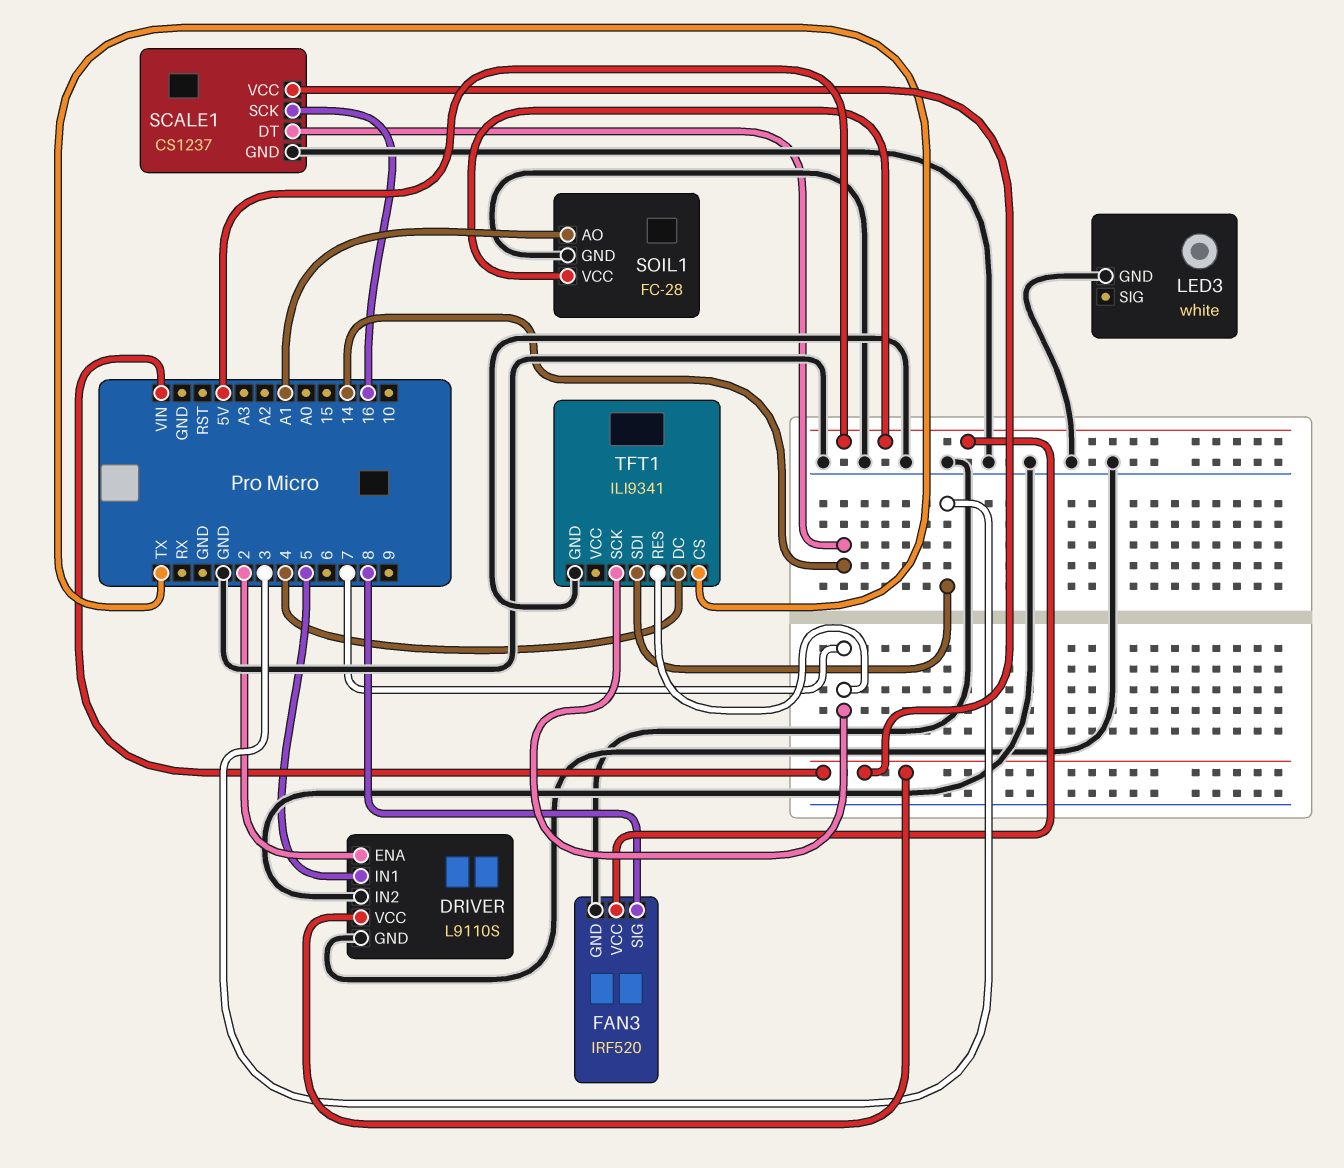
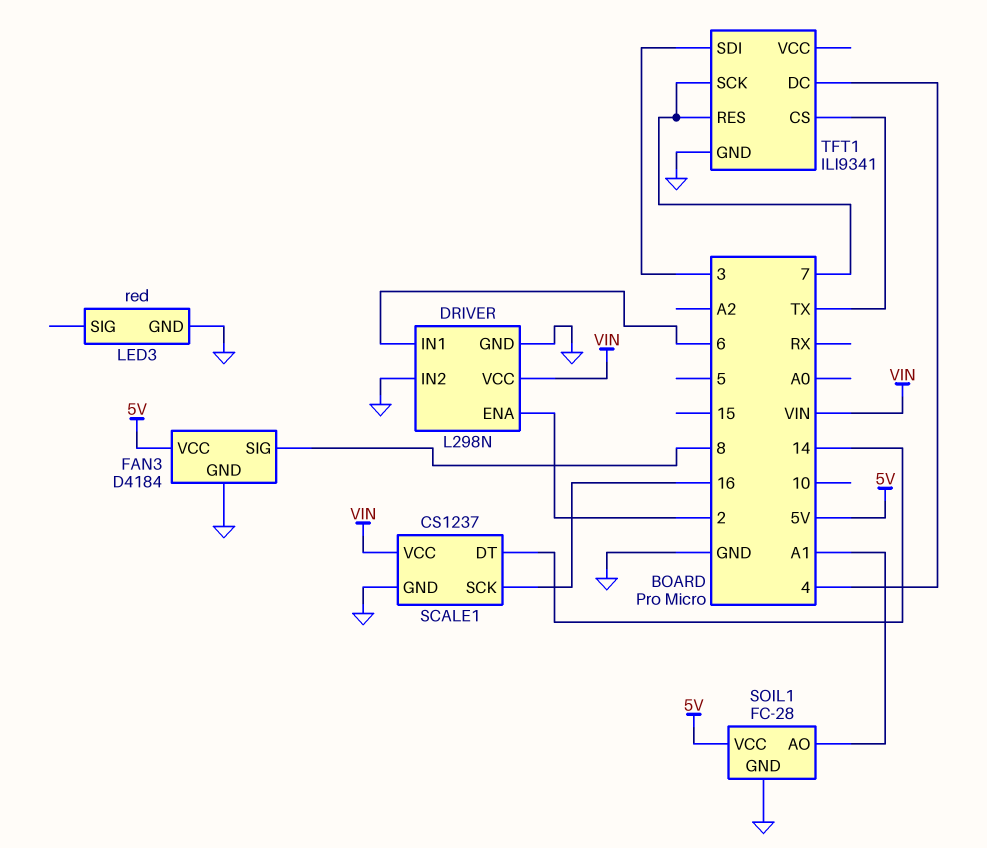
DRIVER: L9110S -> L298N
DRIVER pin IN1: 5 -> 6
FAN3: IRF520 -> D4184
LED3: white -> red

